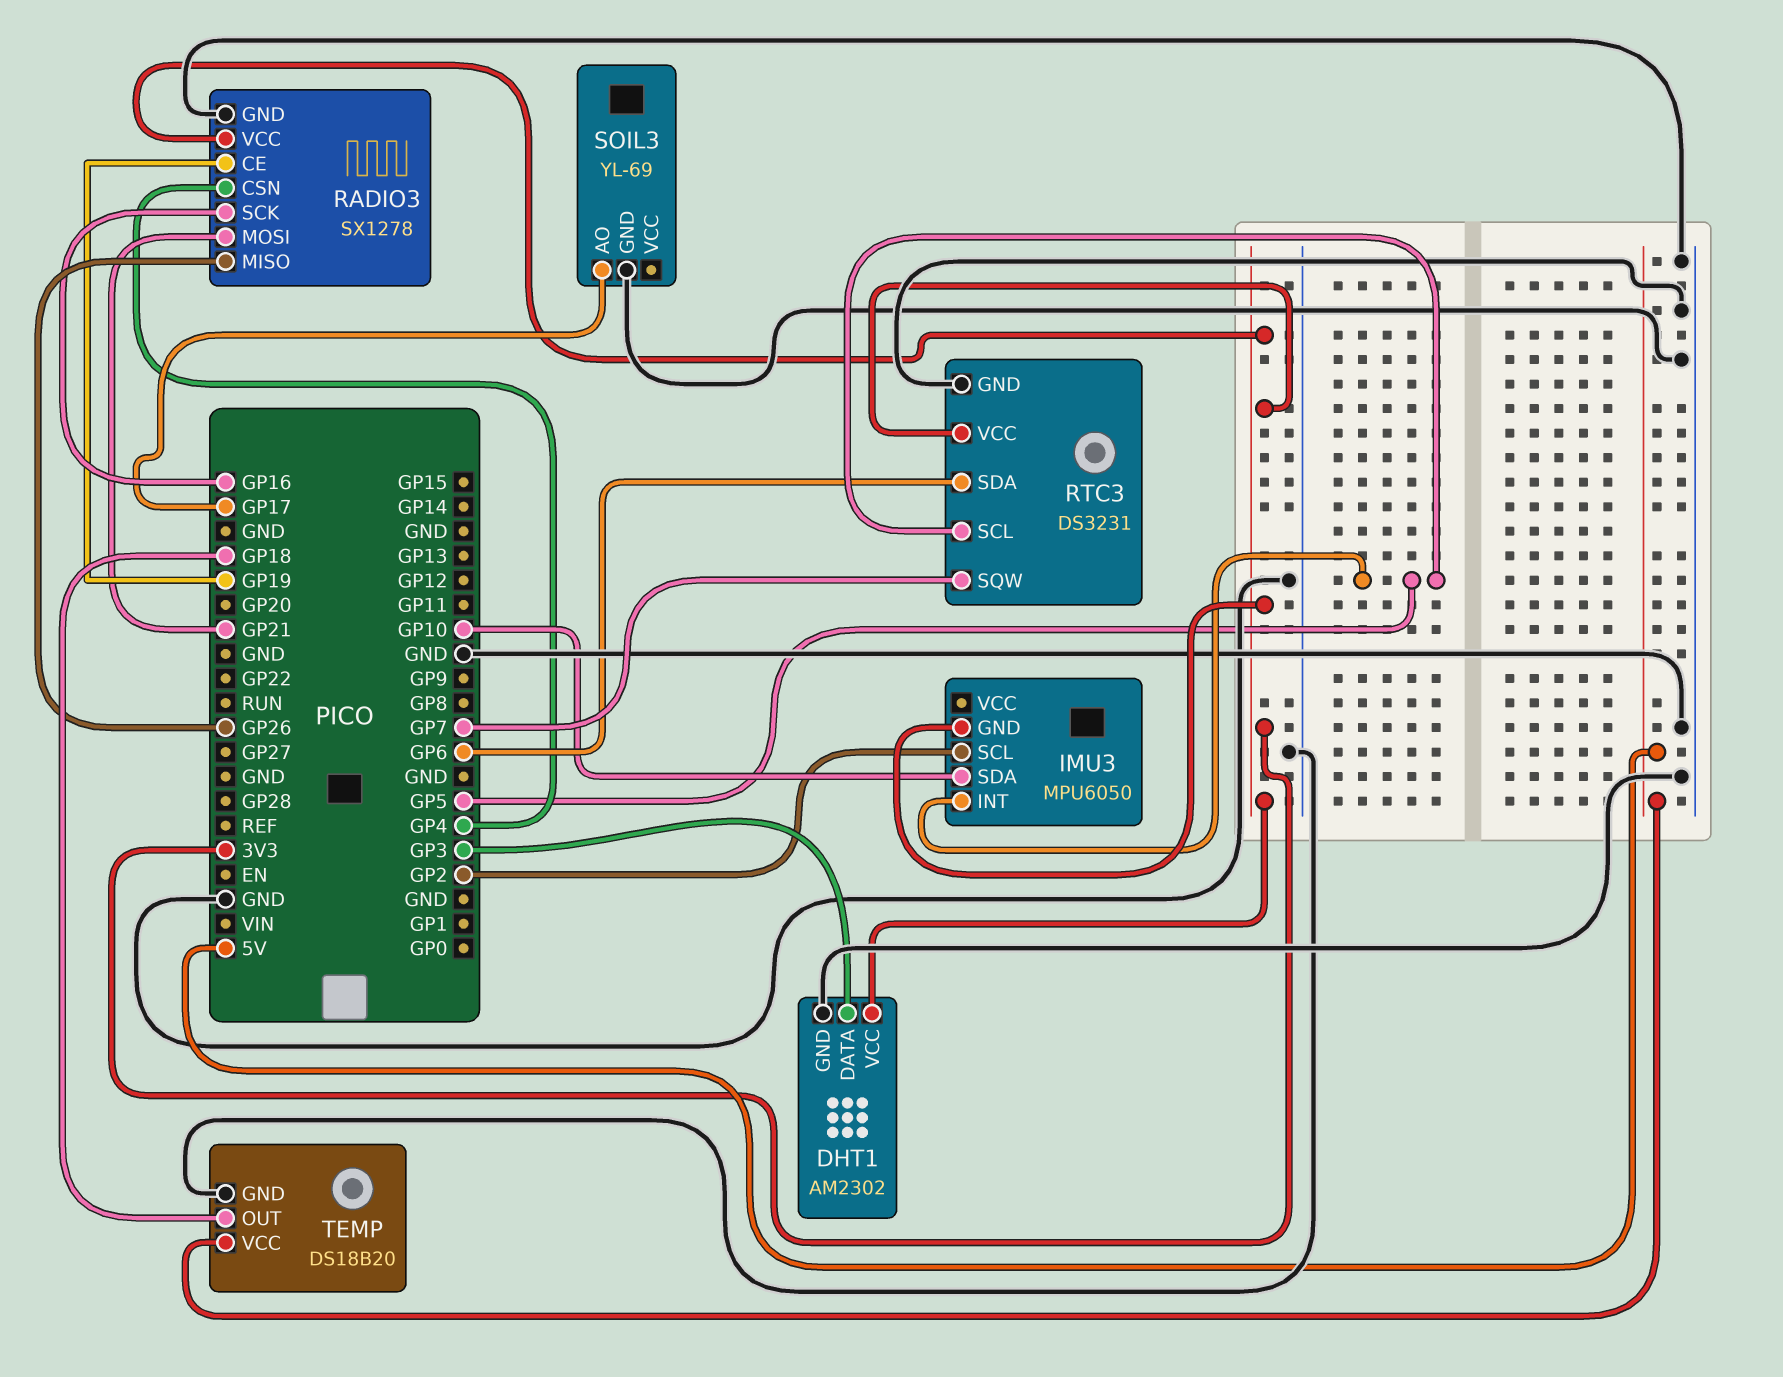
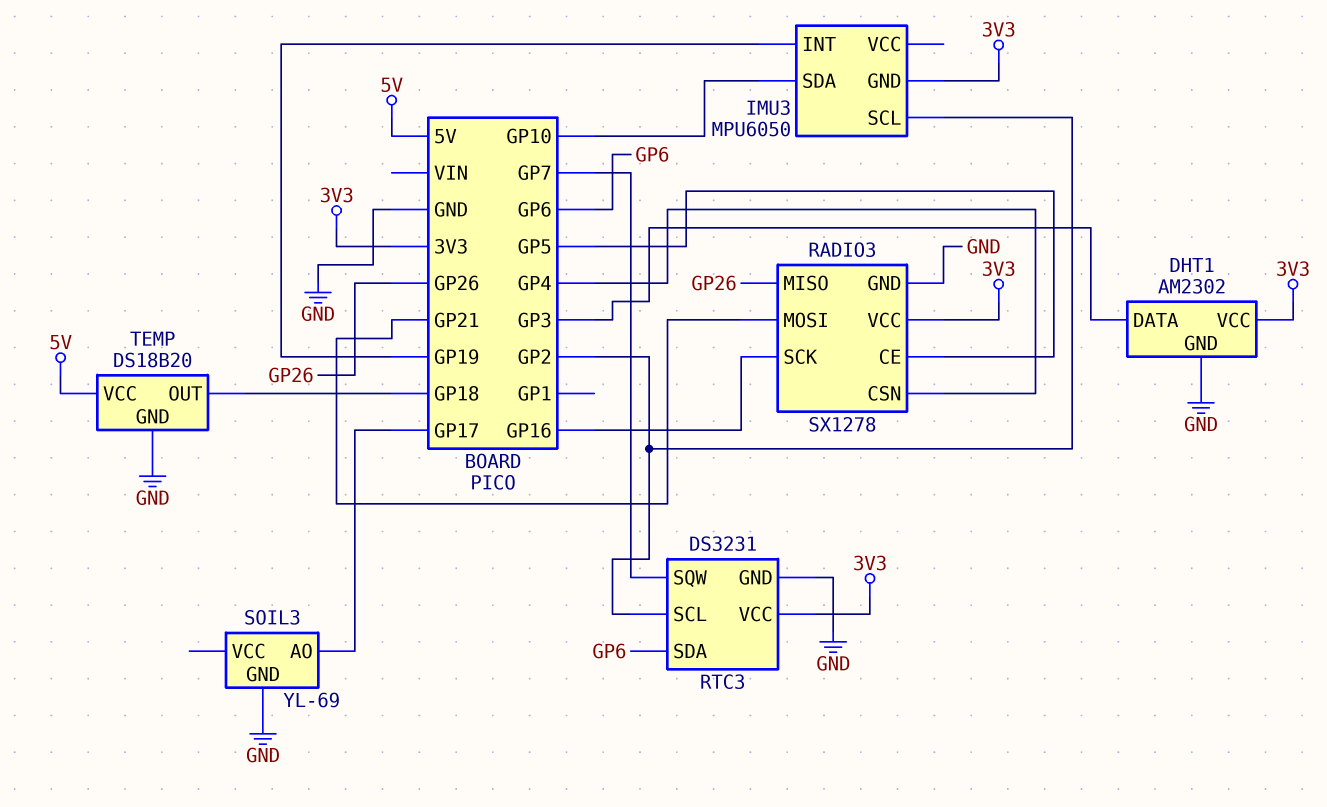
IMU3 pin INT: GP5 -> GP19
RADIO3 pin CE: GP19 -> GP5
RTC3 pin SCL: GP5 -> GP2

